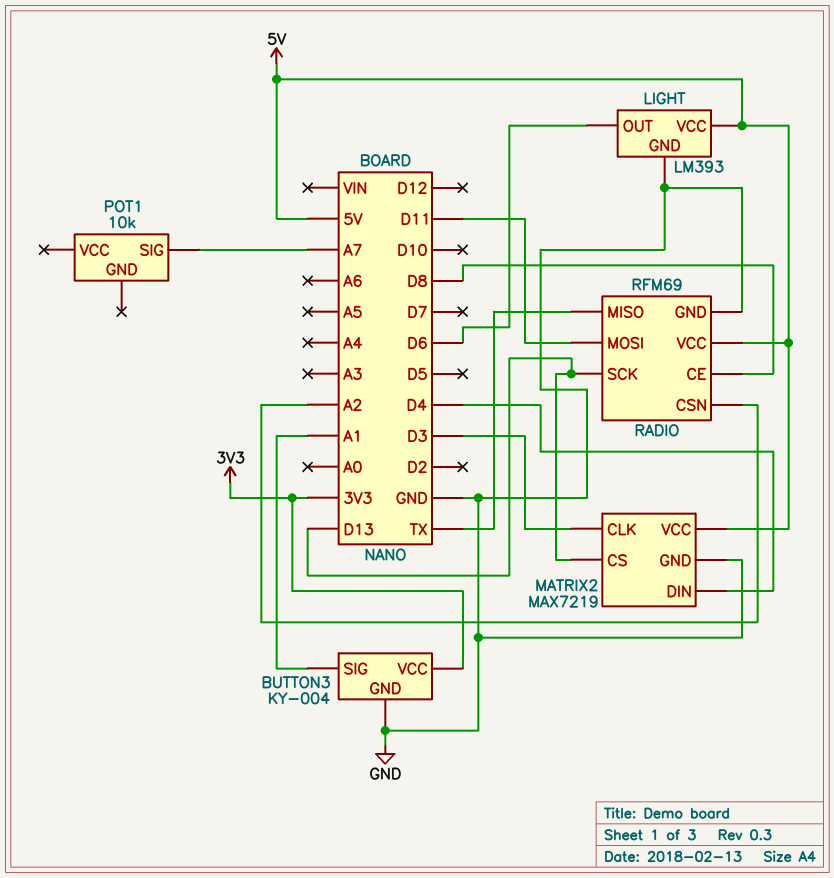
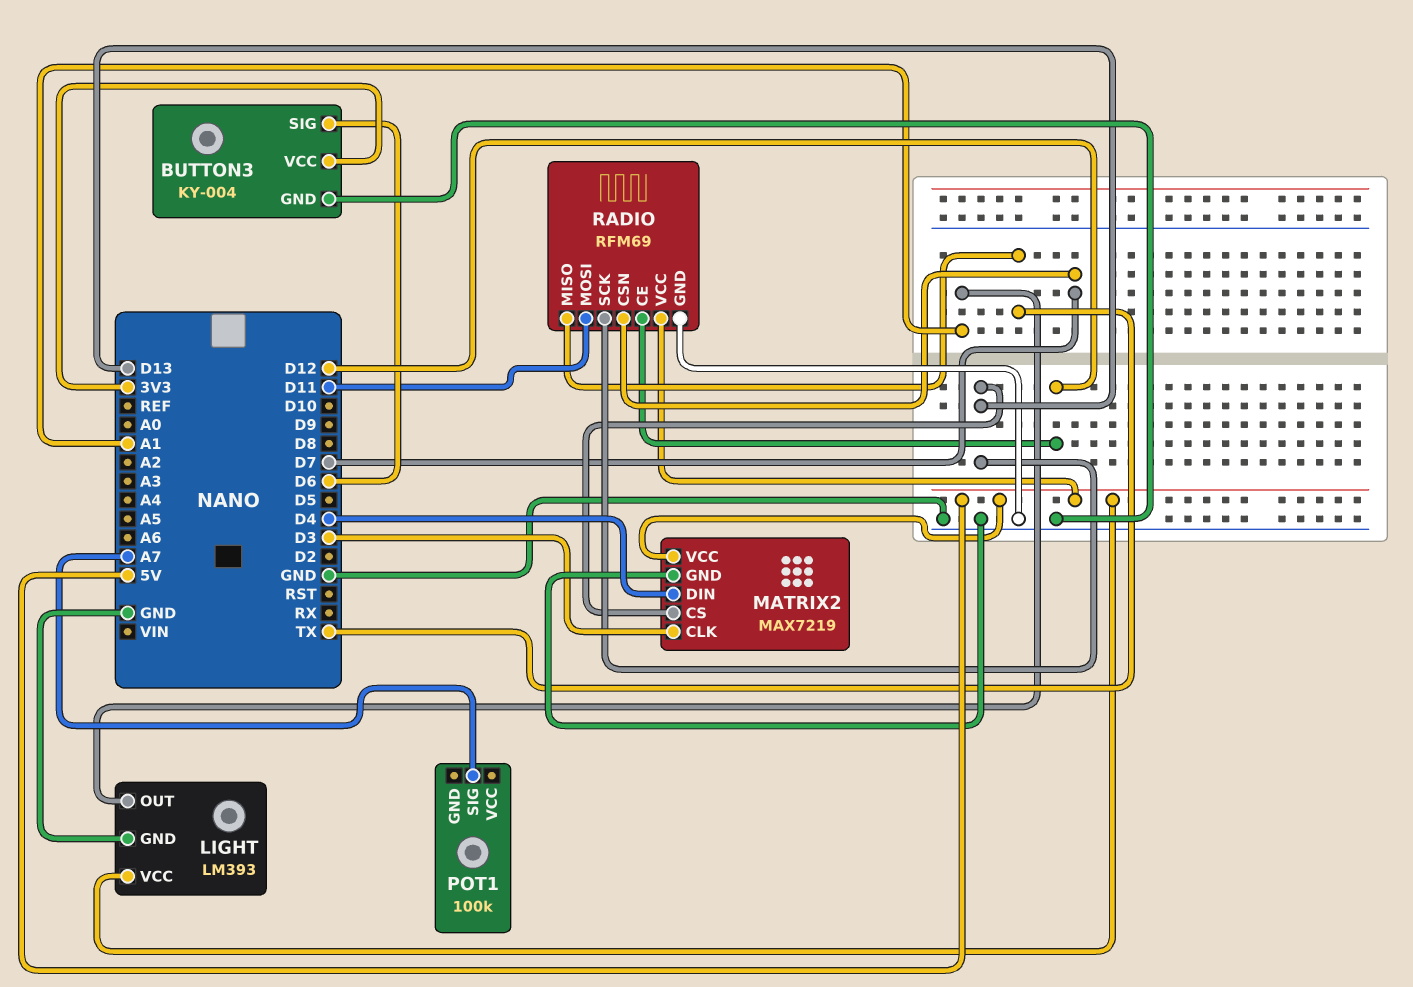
BUTTON3 pin SIG: A1 -> D6
LIGHT pin OUT: D6 -> A1
POT1: 10k -> 100k
RADIO pin CE: D8 -> D12
RADIO pin CSN: A2 -> D7

